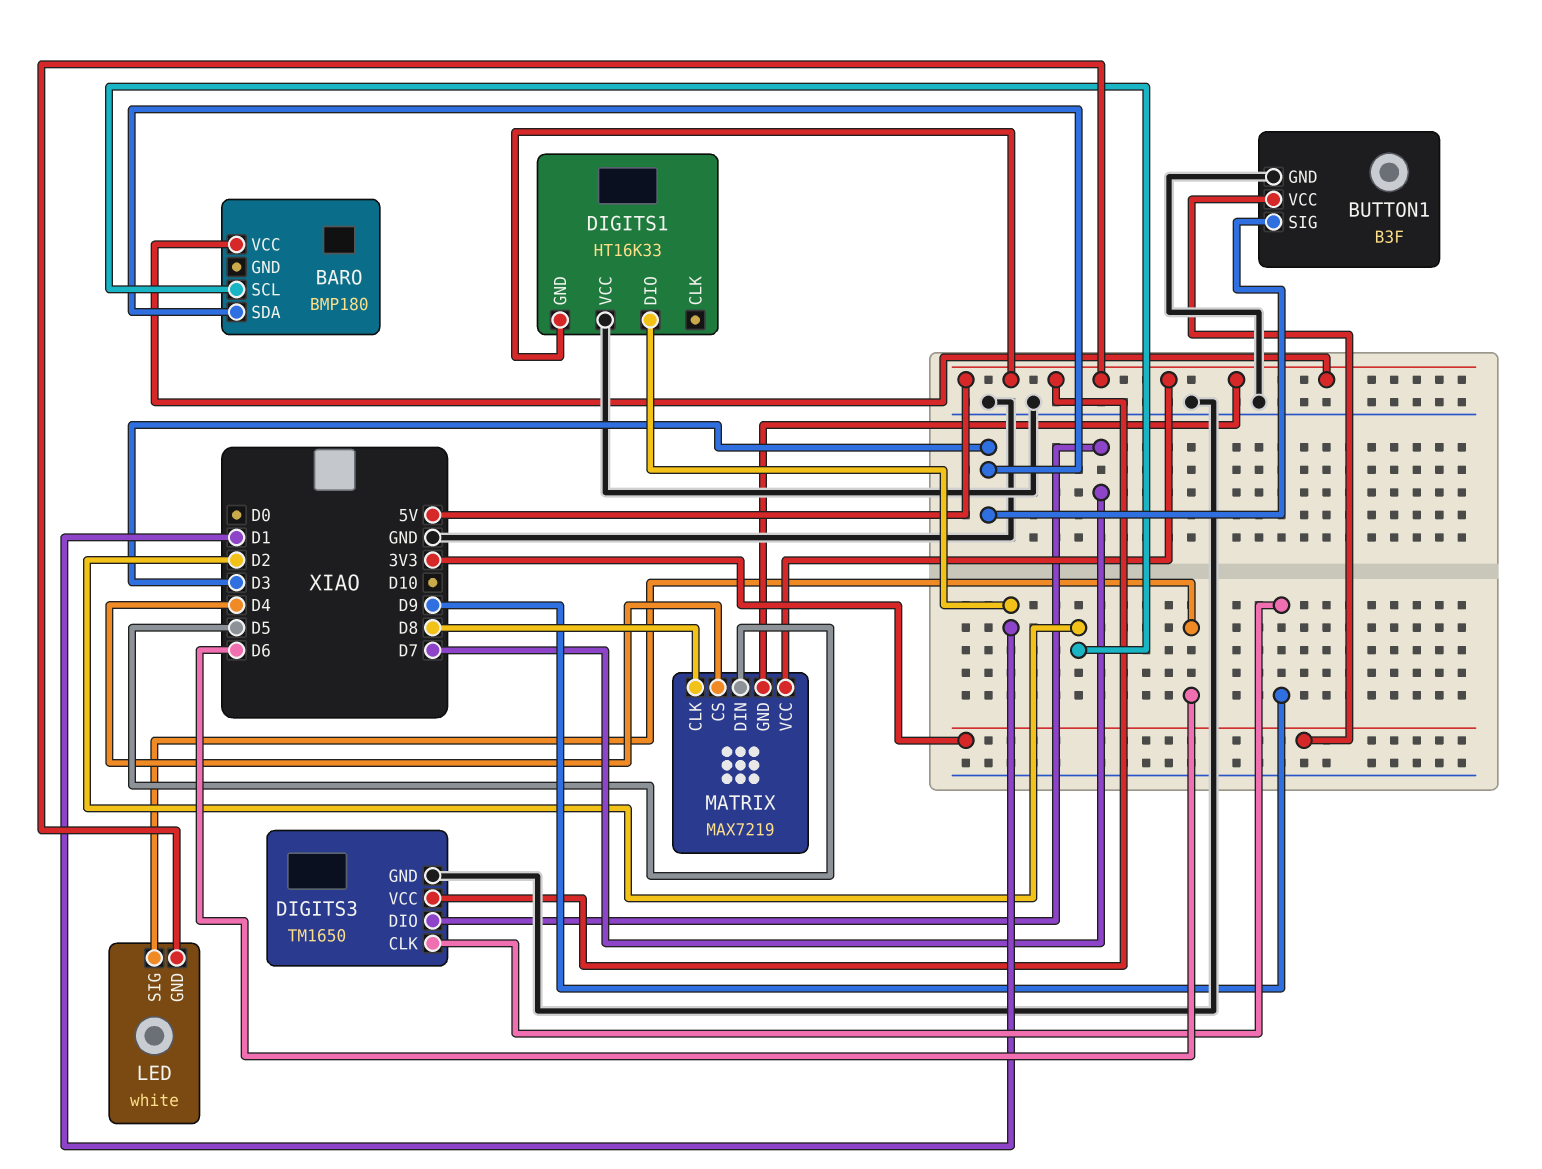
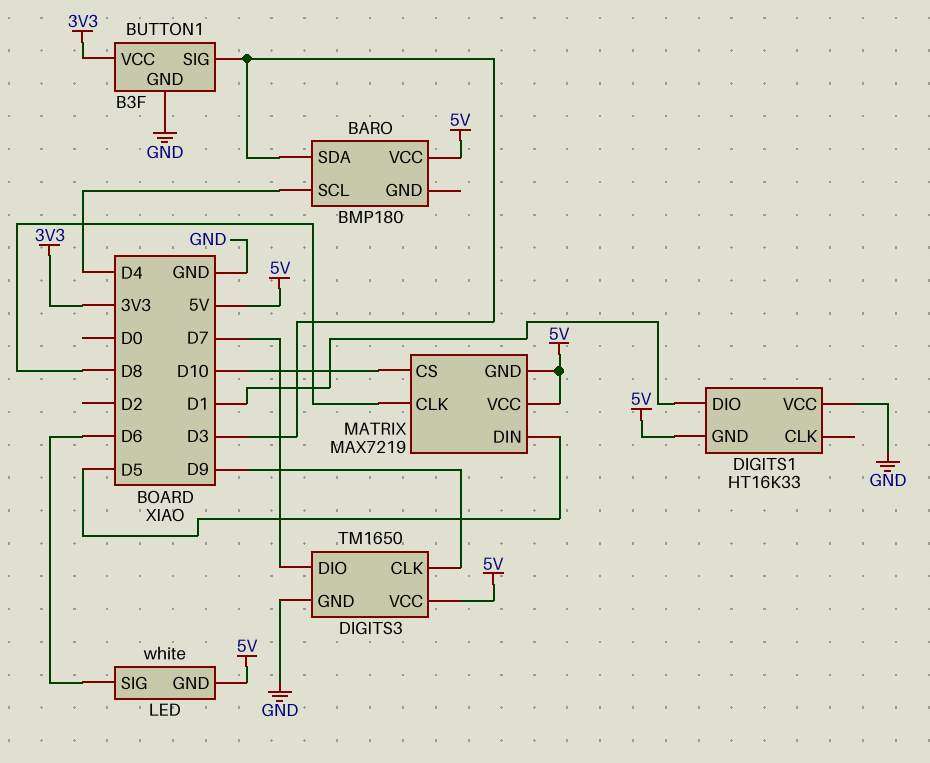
BARO pin SCL: D2 -> D4
MATRIX pin CS: D4 -> D10

